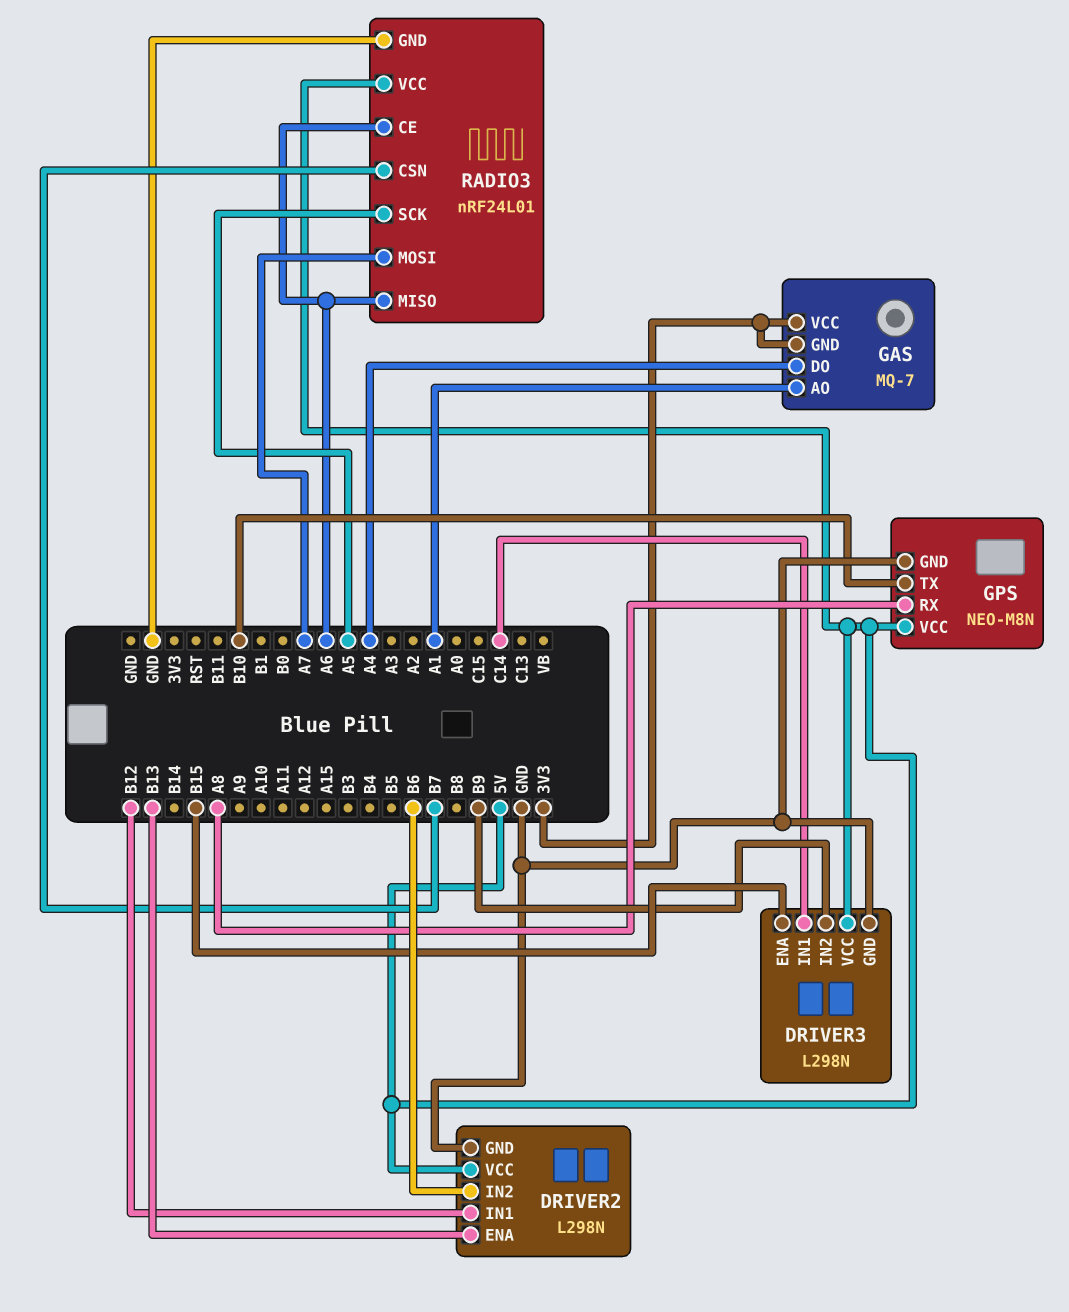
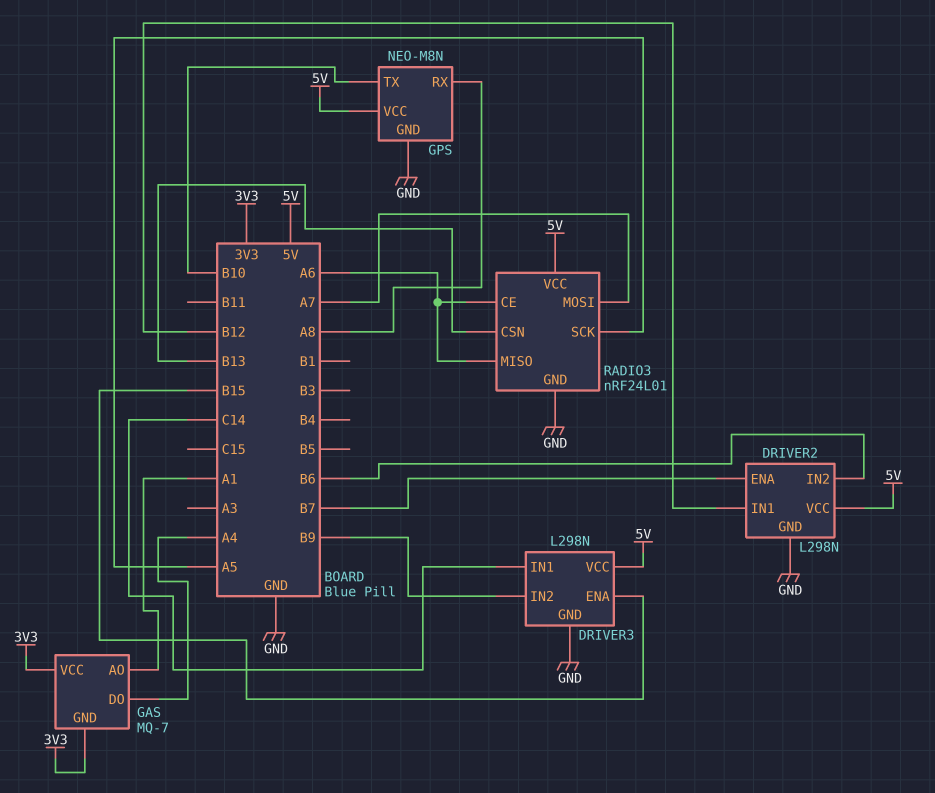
DRIVER2 pin ENA: B13 -> B7
RADIO3 pin CSN: B7 -> B13

